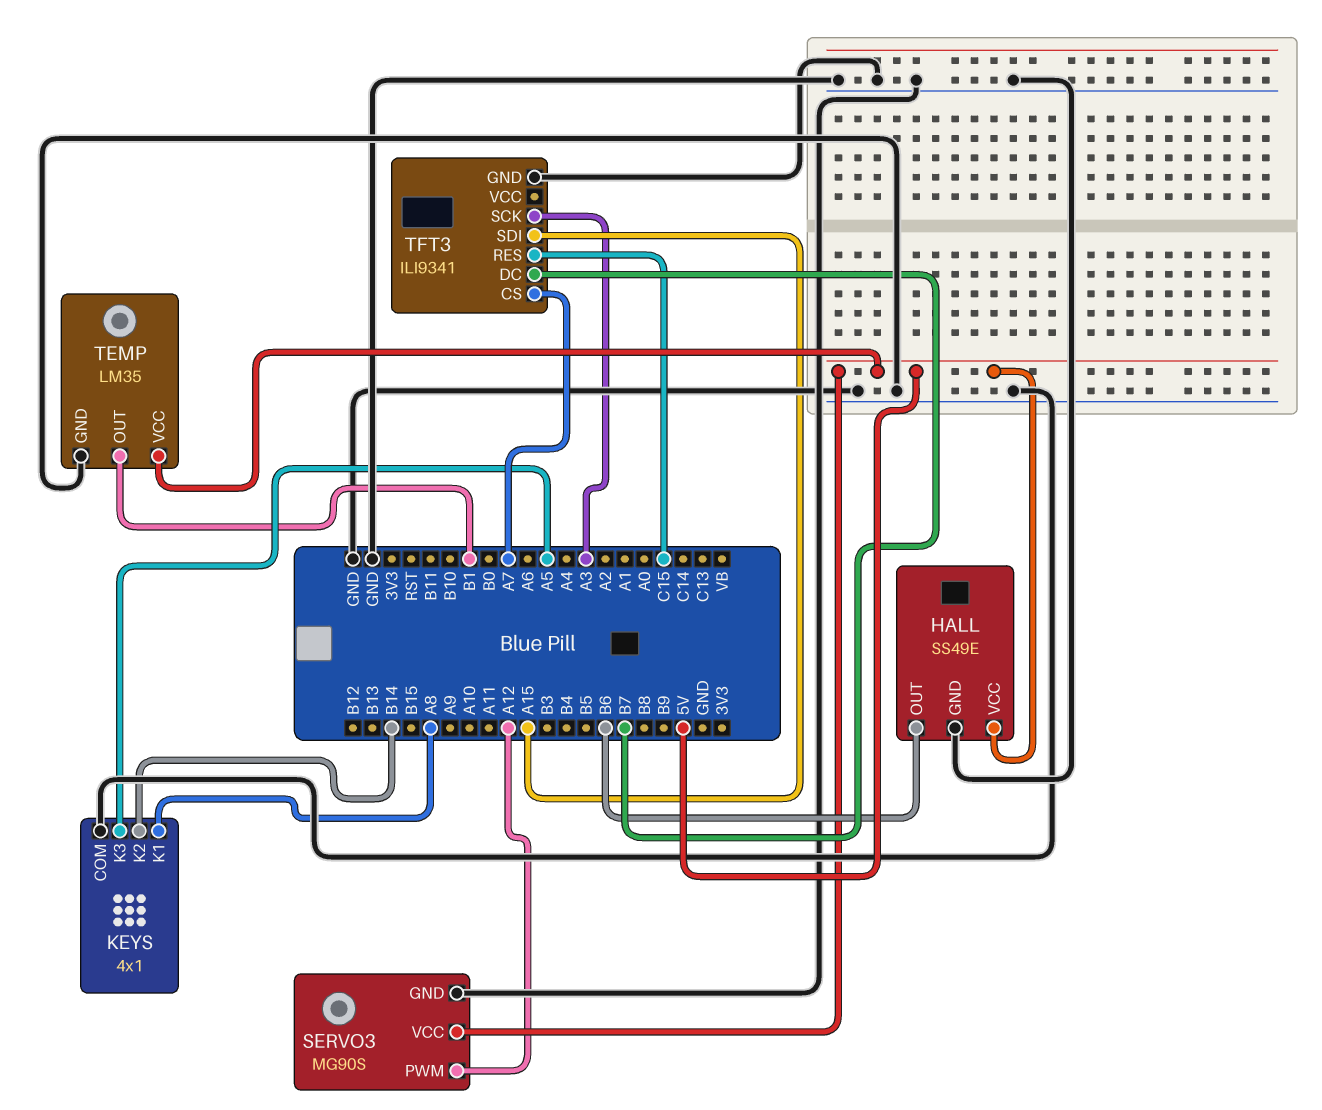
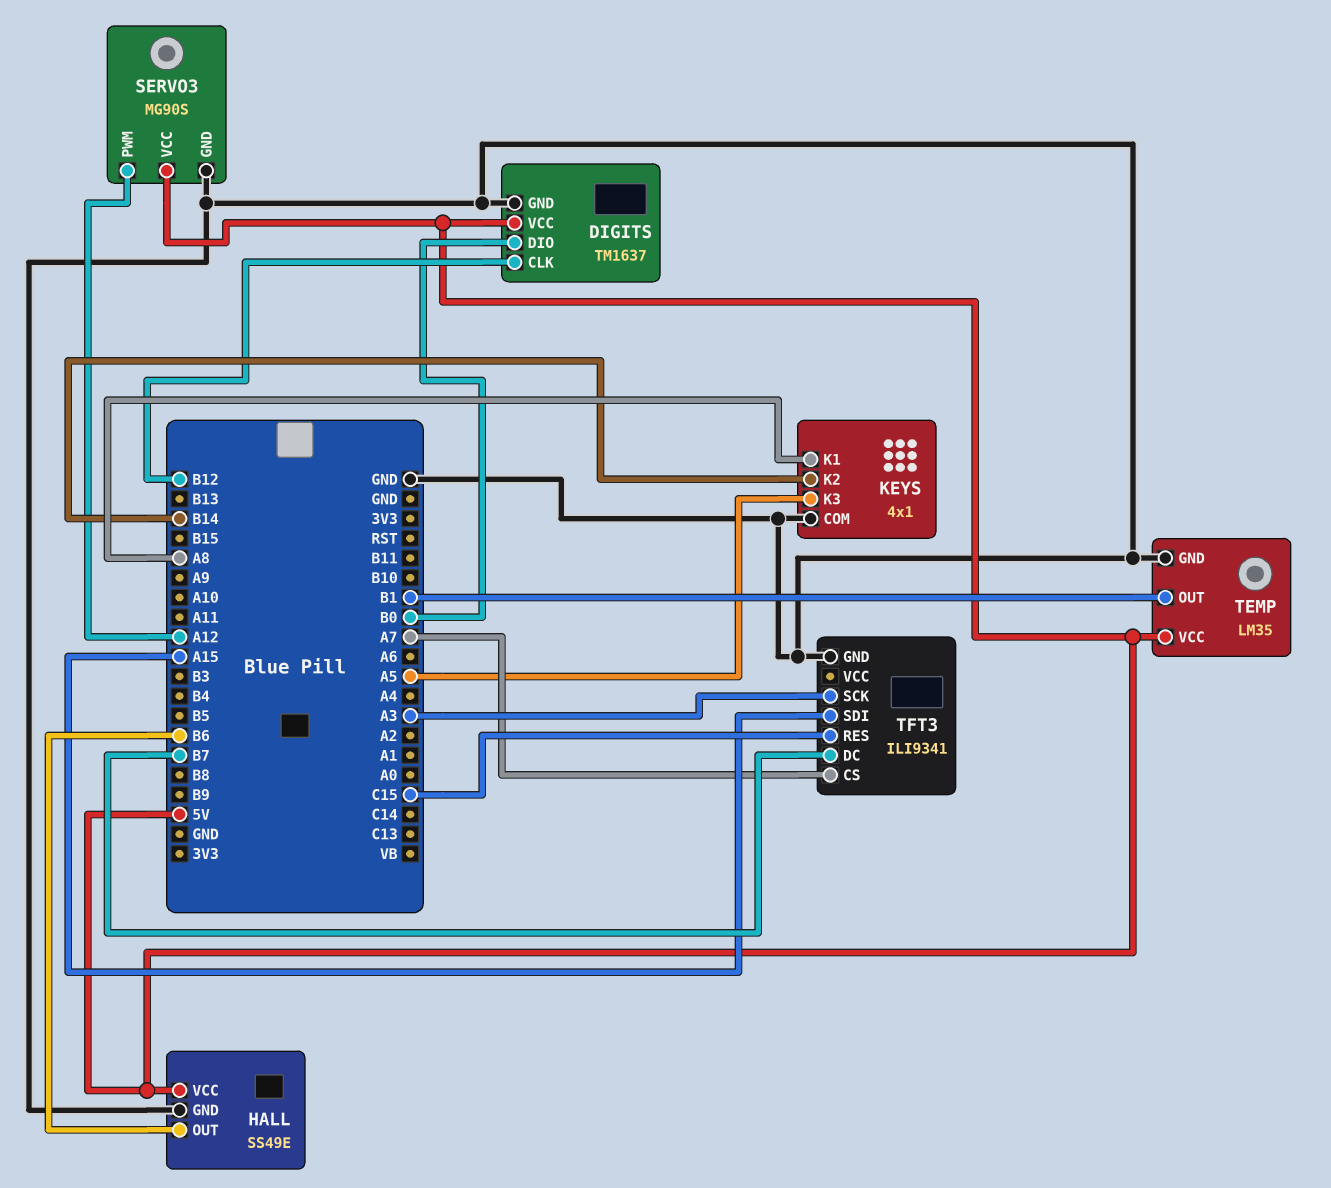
DIGITS: none -> TM1637
DIGITS pin CLK: none -> B12
DIGITS pin DIO: none -> B0
DIGITS pin GND: none -> GND
DIGITS pin VCC: none -> 5V

